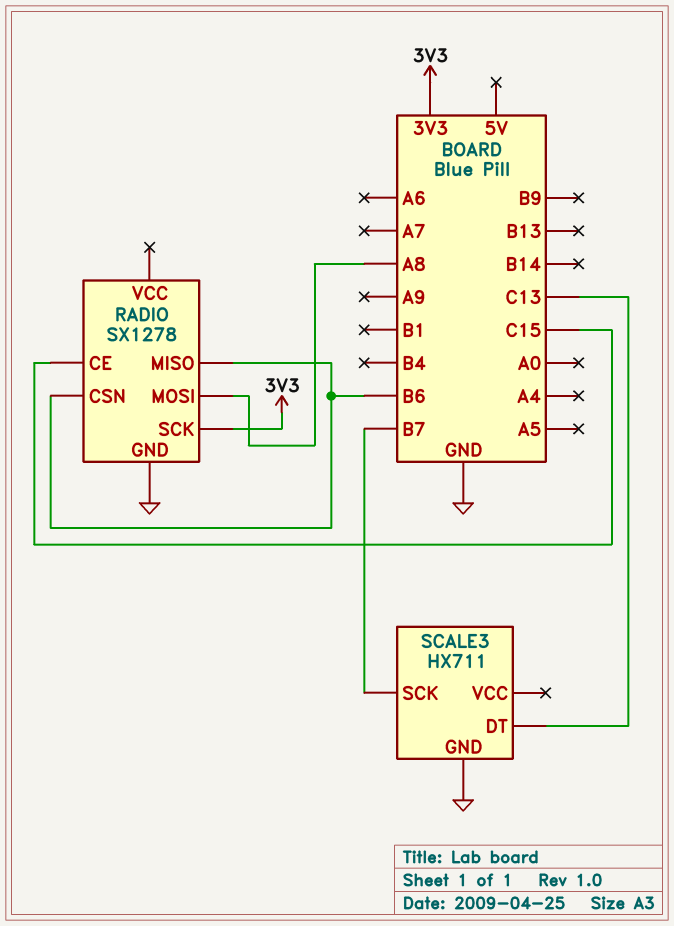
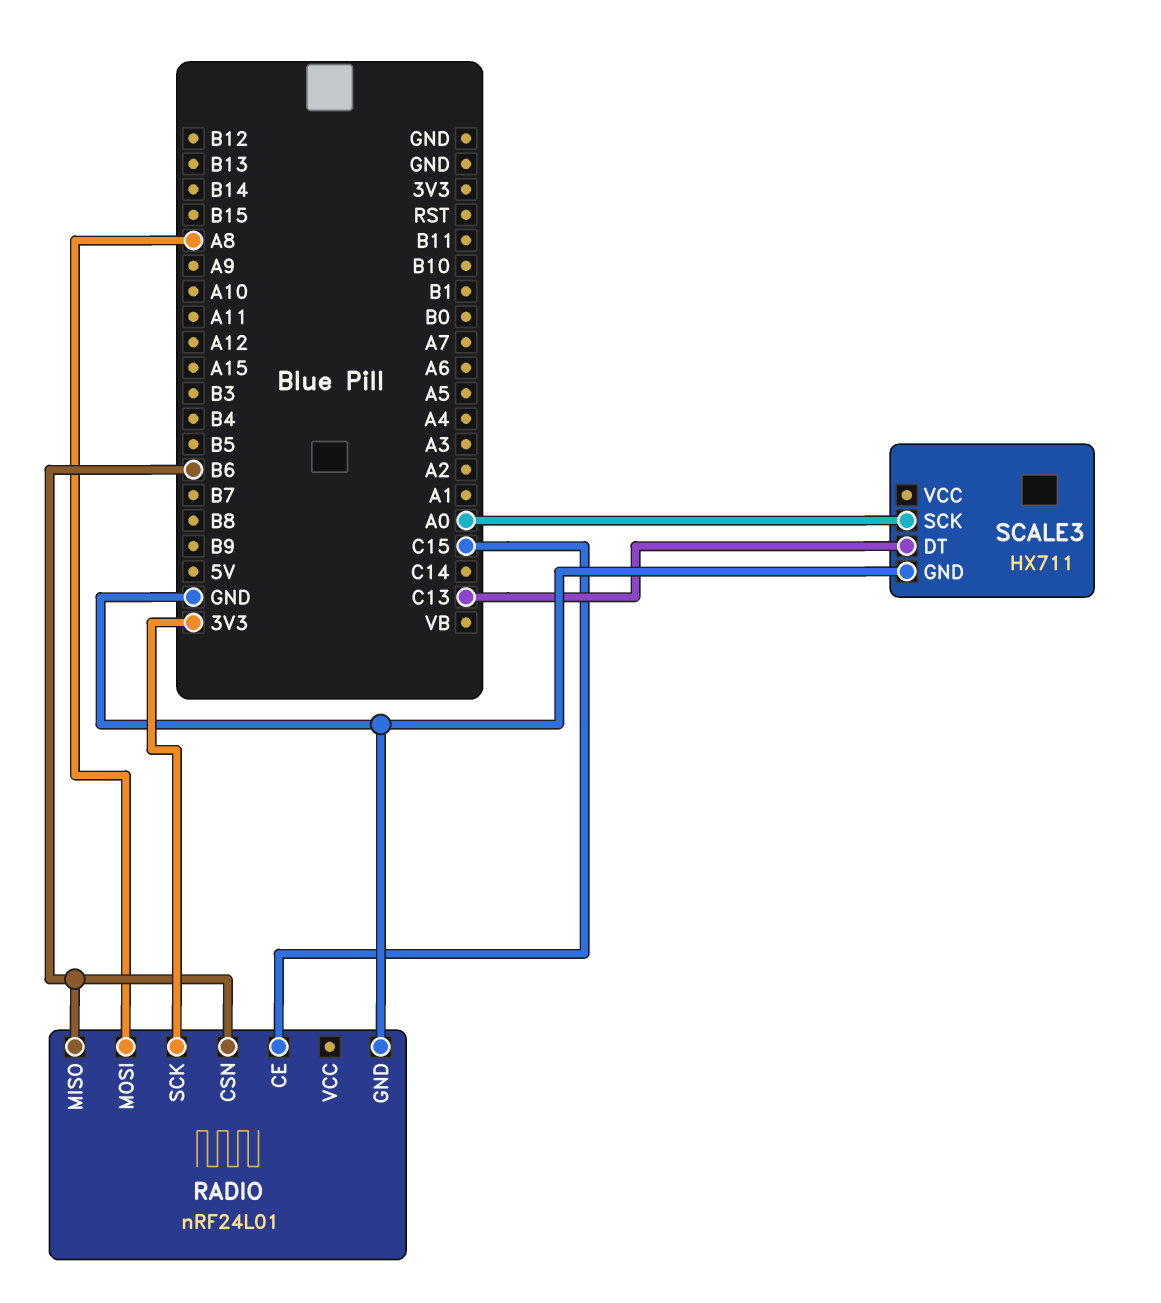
RADIO: SX1278 -> nRF24L01
SCALE3 pin SCK: B7 -> A0

